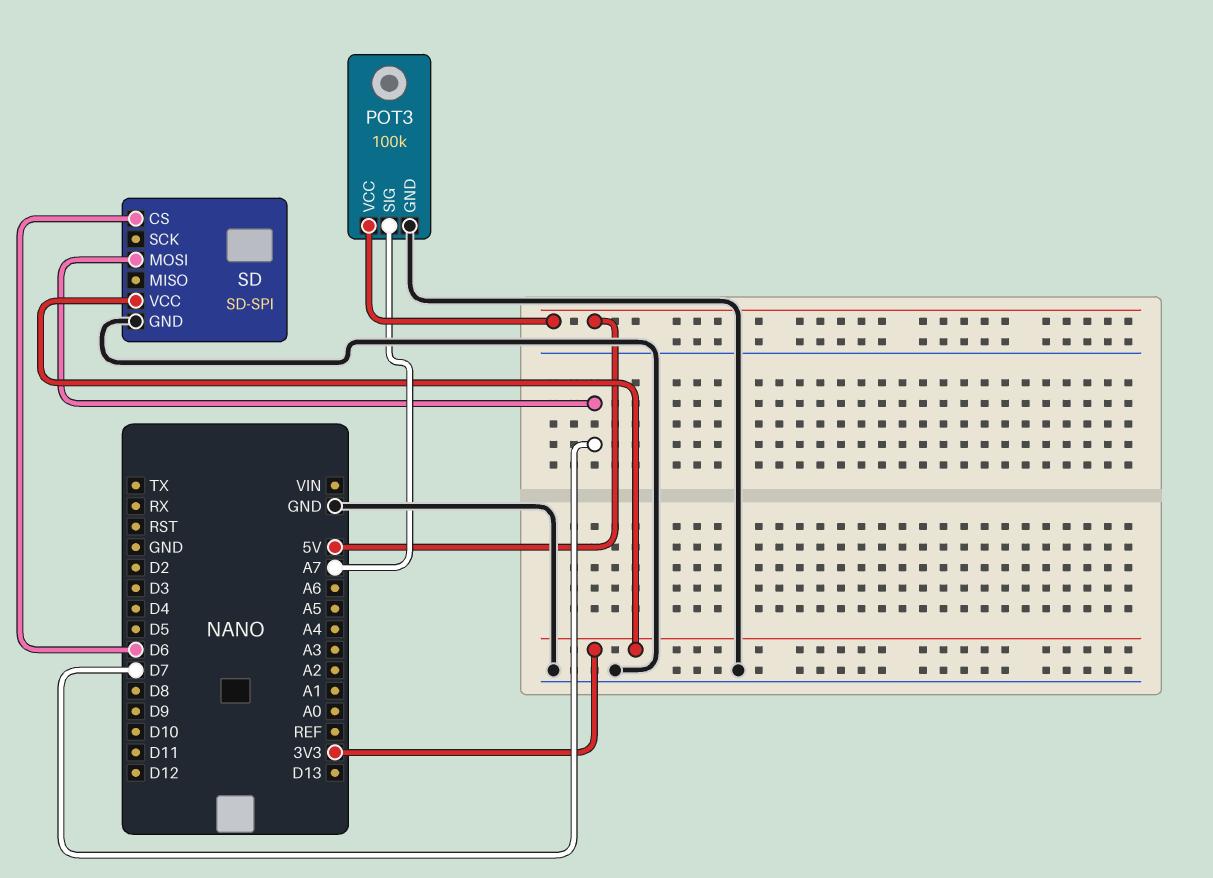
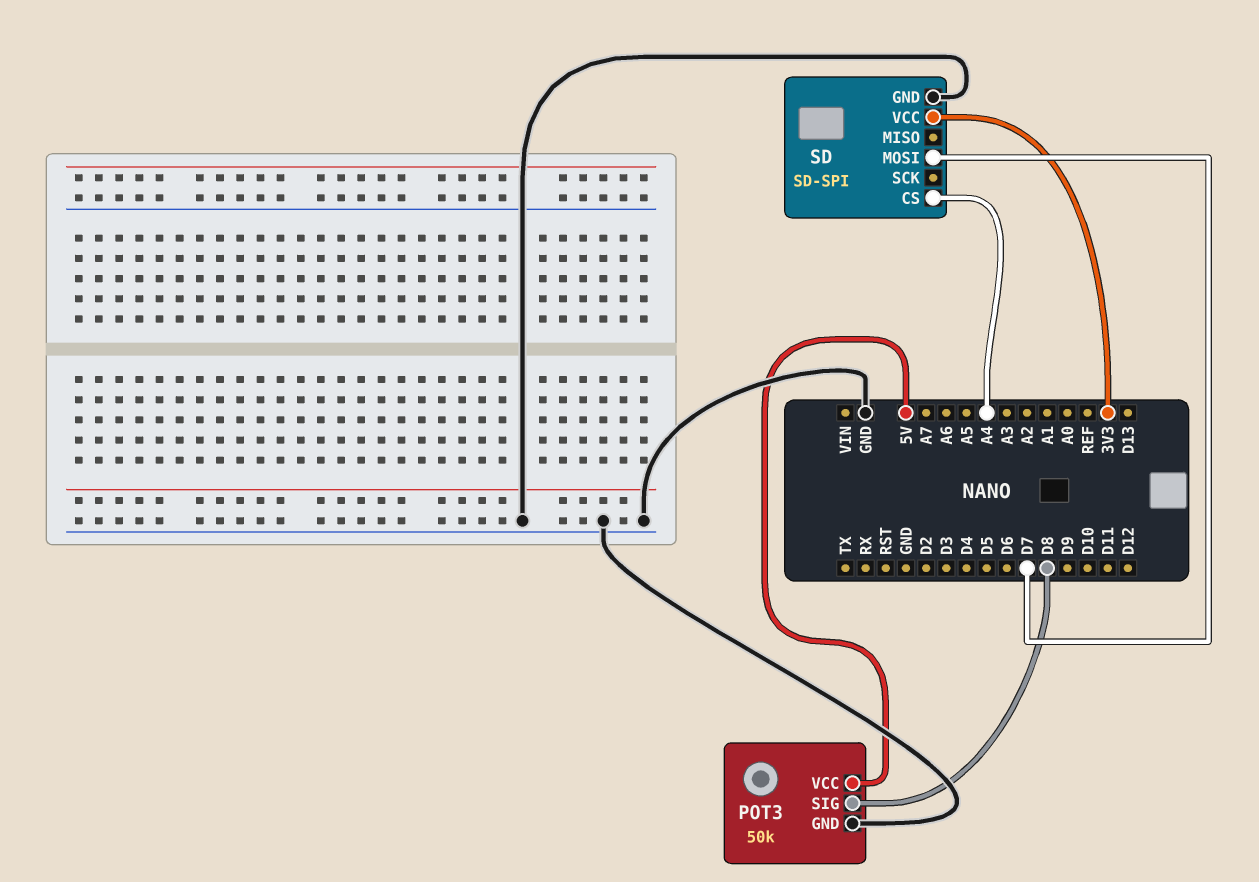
POT3: 100k -> 50k
POT3 pin SIG: A7 -> D8
SD pin CS: D6 -> A4

